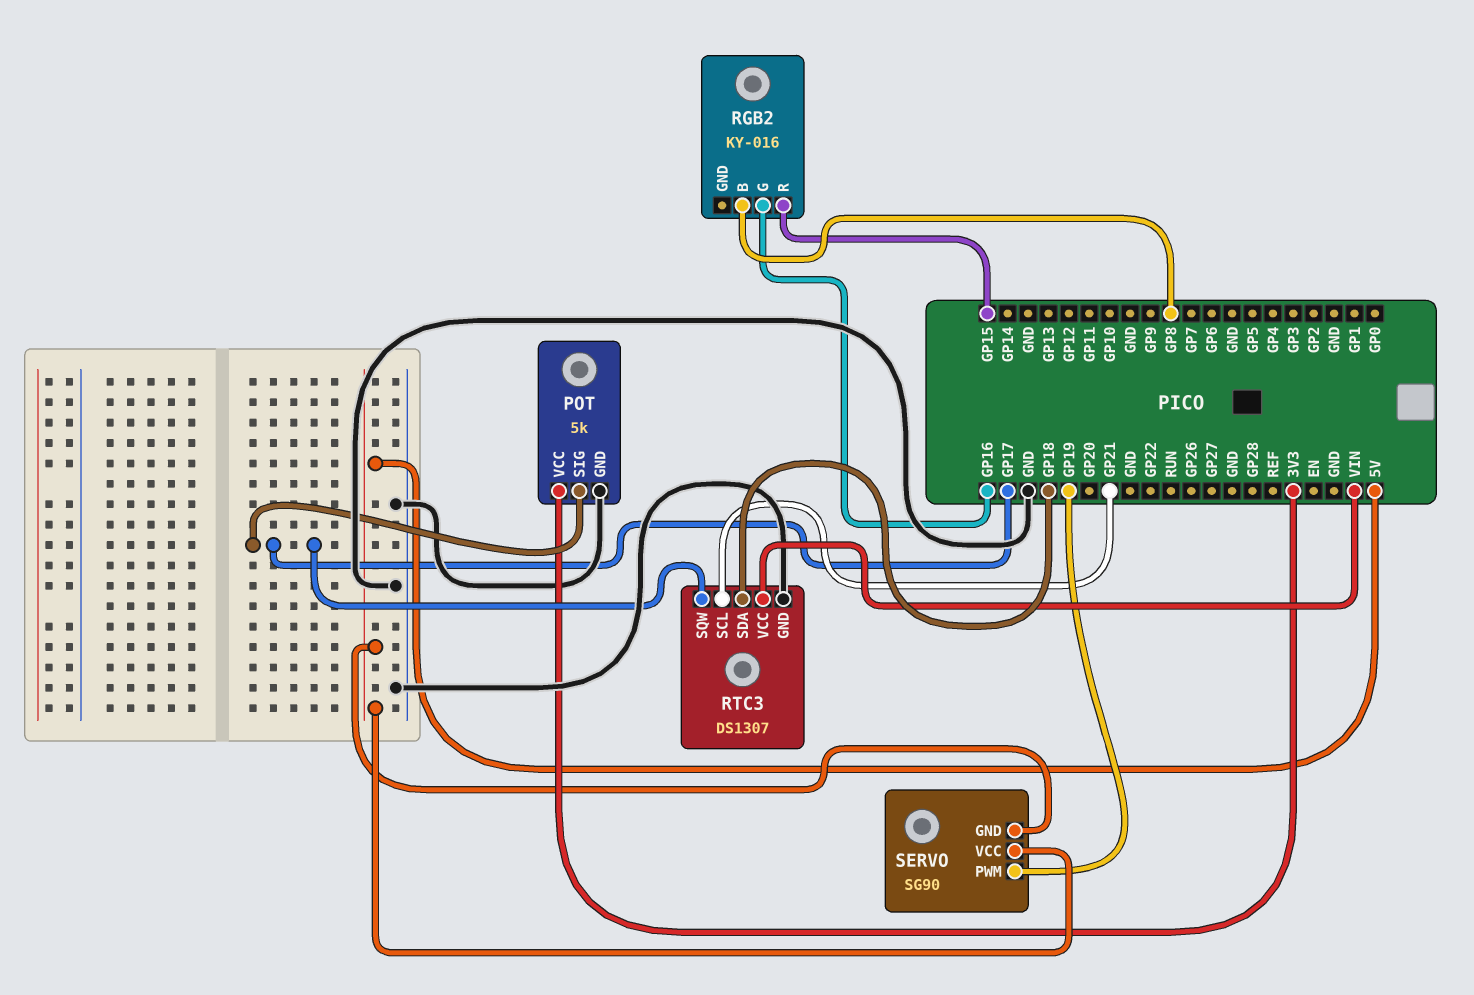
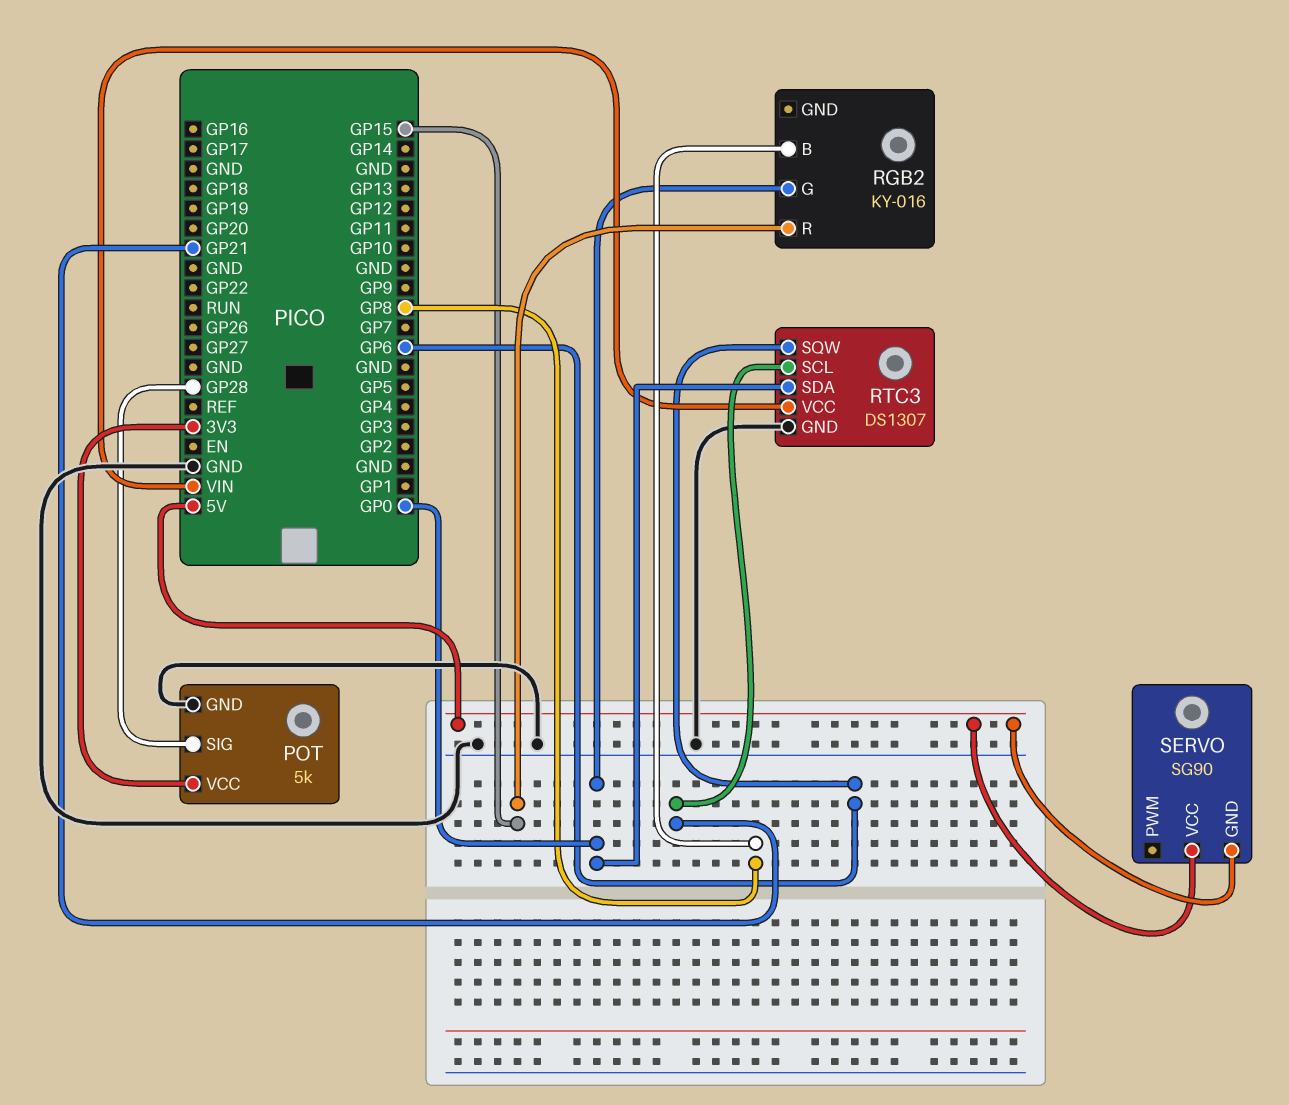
POT pin SIG: GP17 -> GP28
RGB2 pin G: GP16 -> GP0
RTC3 pin SDA: GP18 -> GP0
RTC3 pin SQW: GP17 -> GP6
SERVO pin PWM: GP19 -> none

